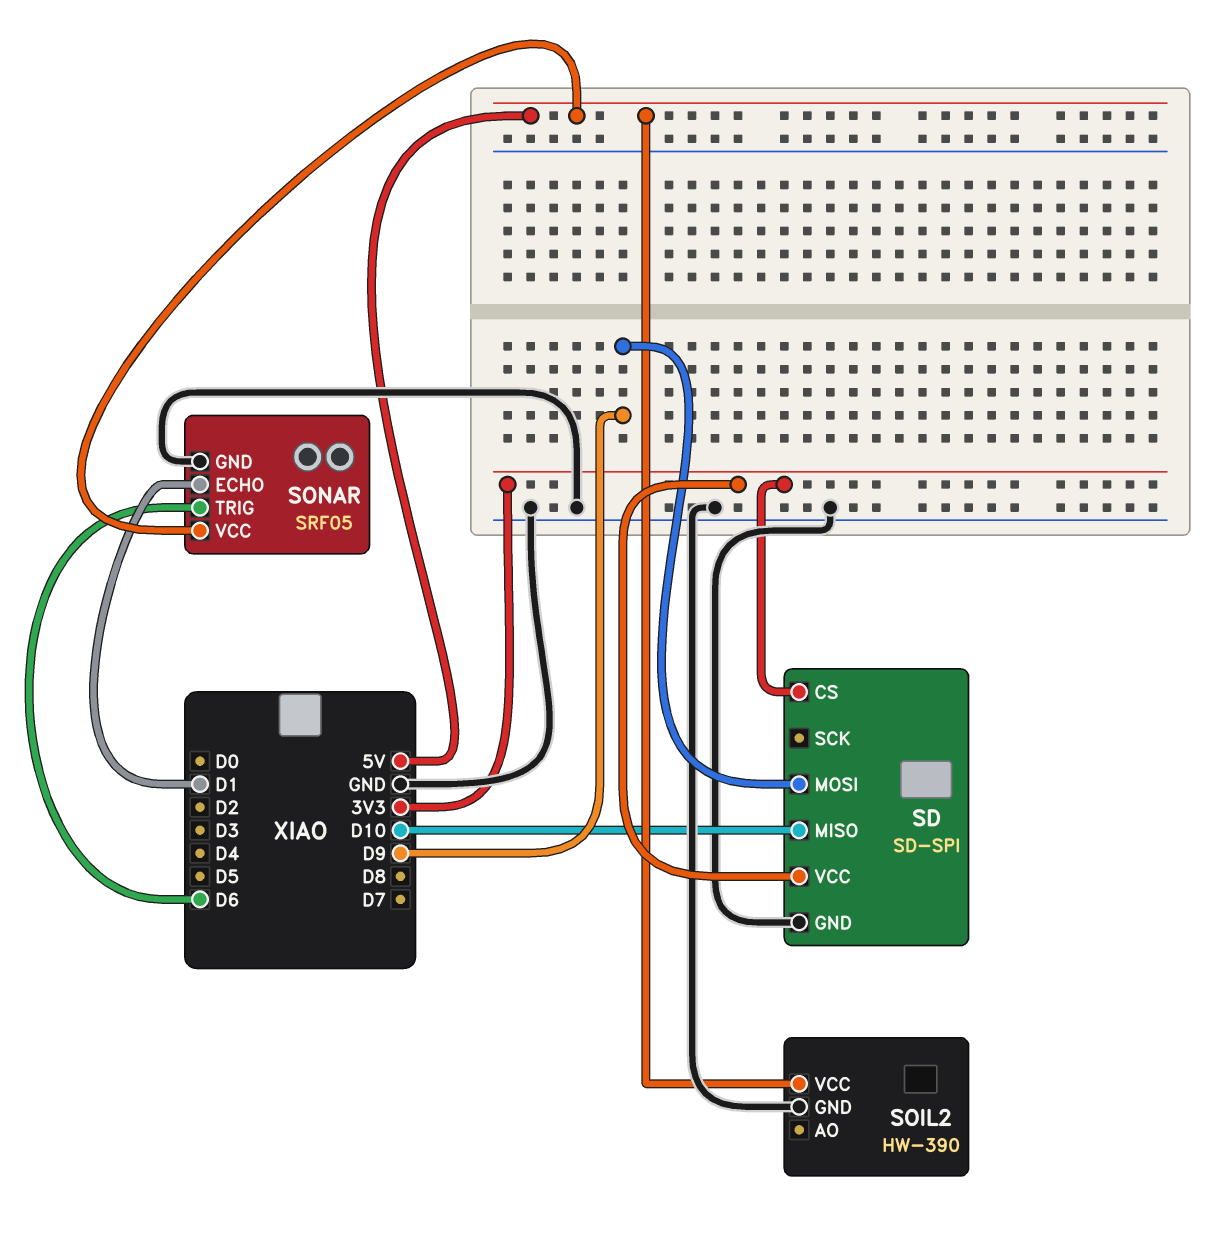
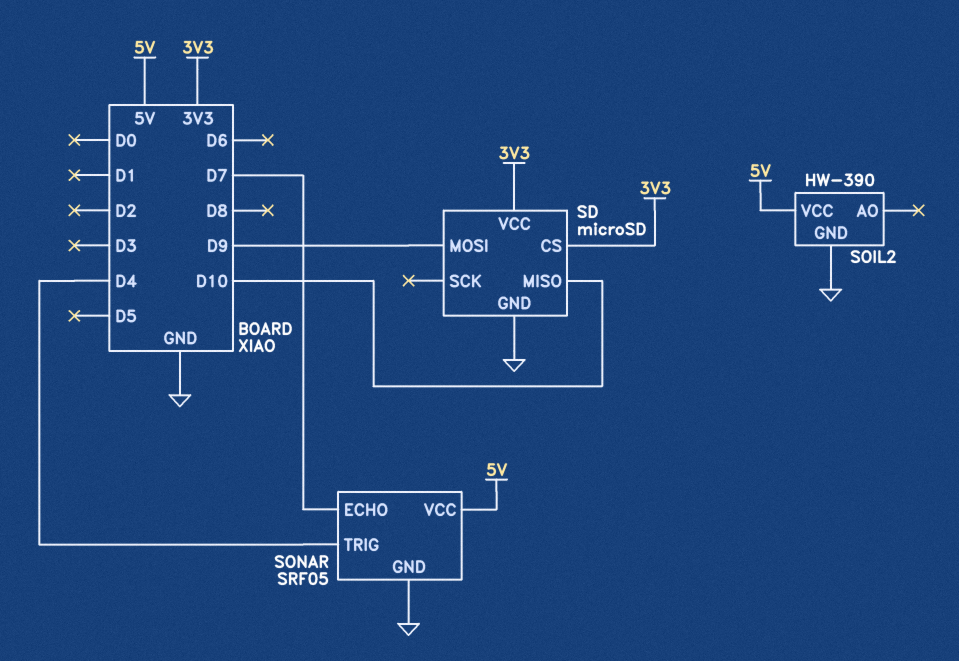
SD: SD-SPI -> microSD
SONAR pin ECHO: D1 -> D7
SONAR pin TRIG: D6 -> D4

